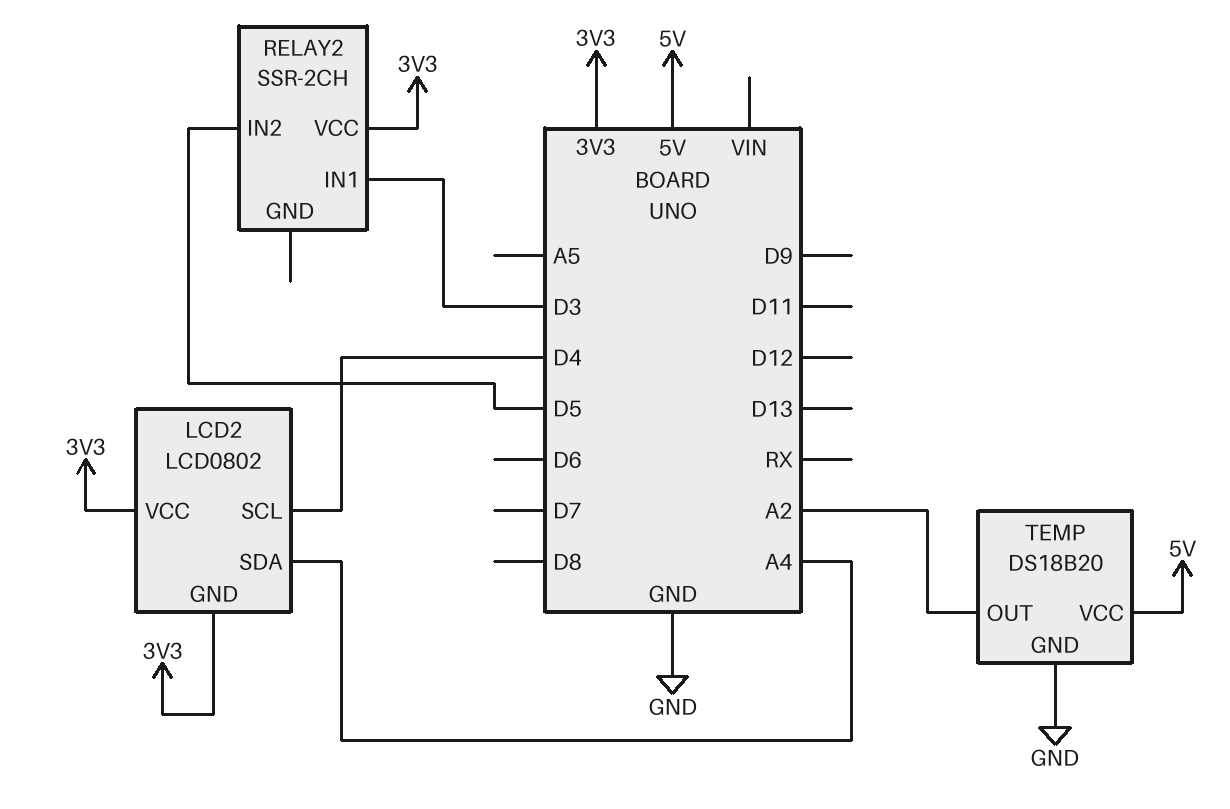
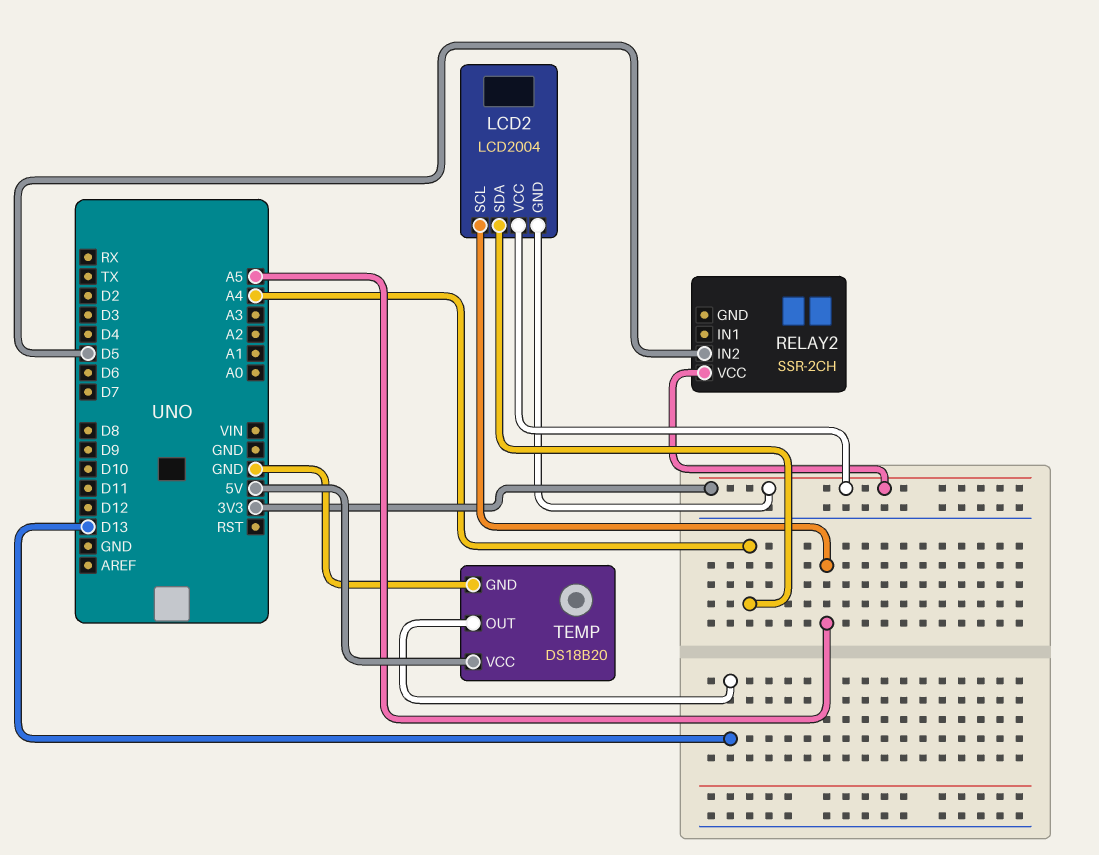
LCD2: LCD0802 -> LCD2004
LCD2 pin SCL: D4 -> A5
RELAY2 pin IN1: D3 -> none
TEMP pin OUT: A2 -> D13

